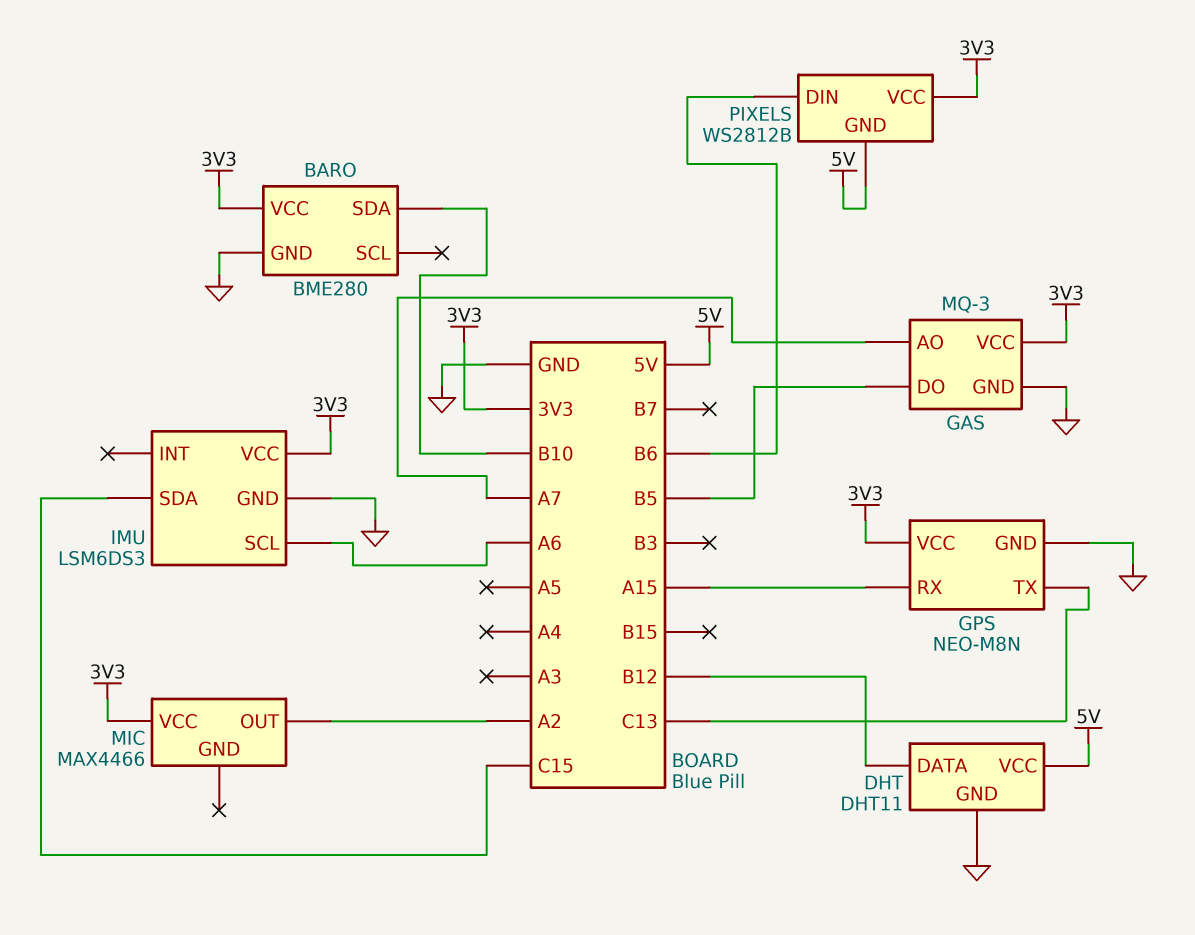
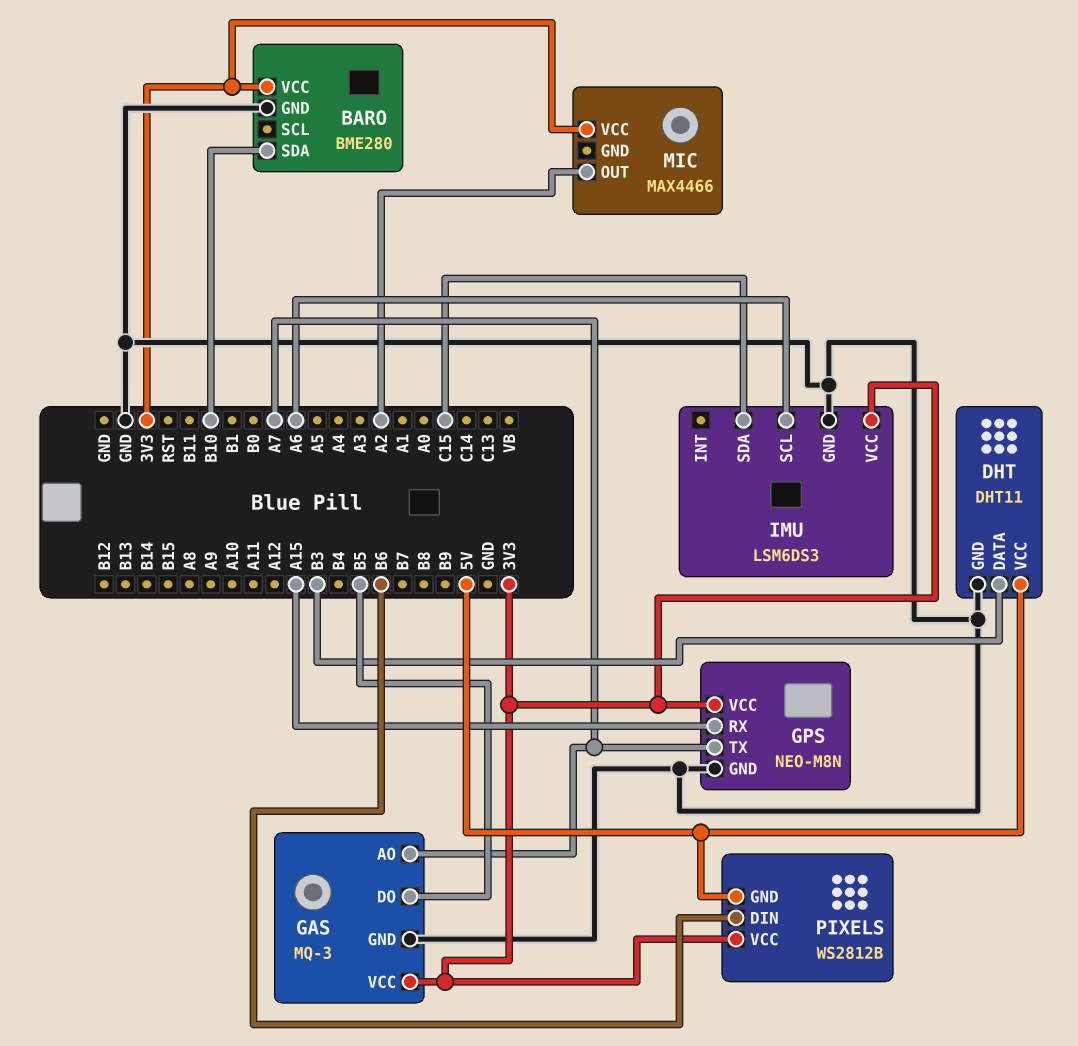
DHT pin DATA: B12 -> B3
GPS pin TX: C13 -> A7

